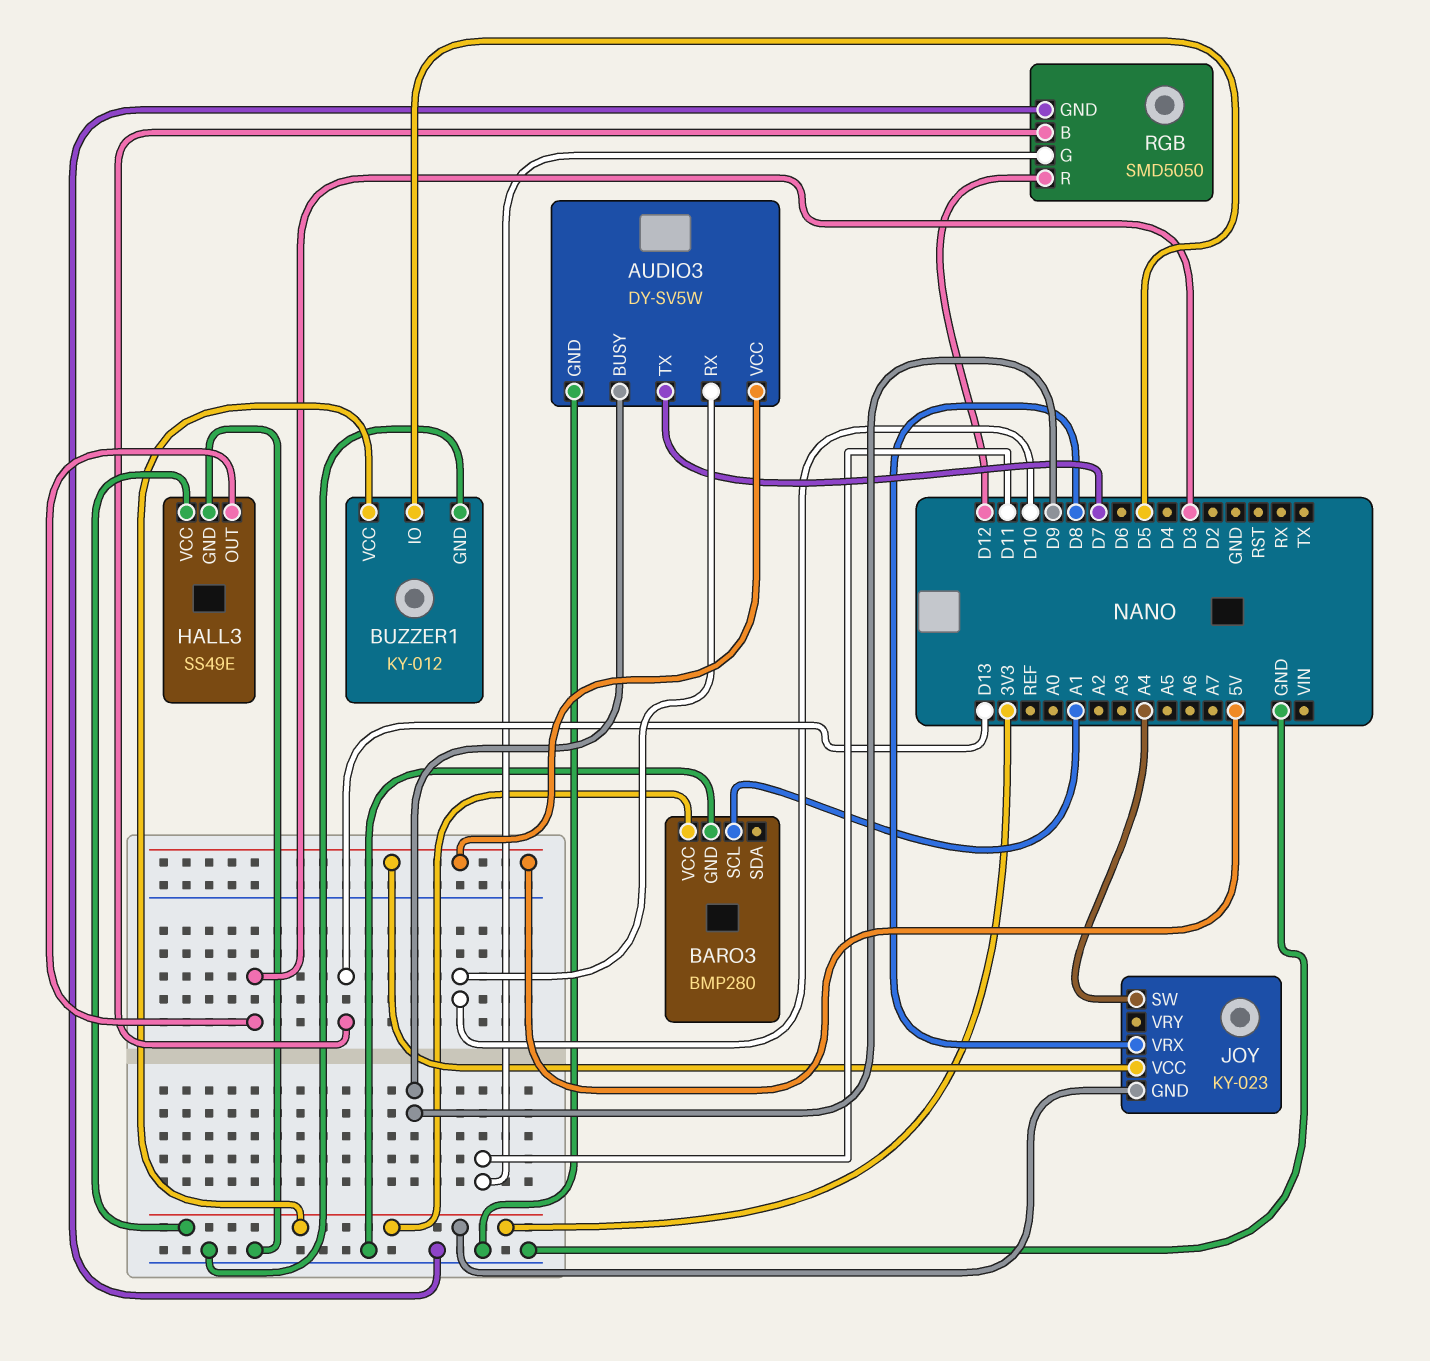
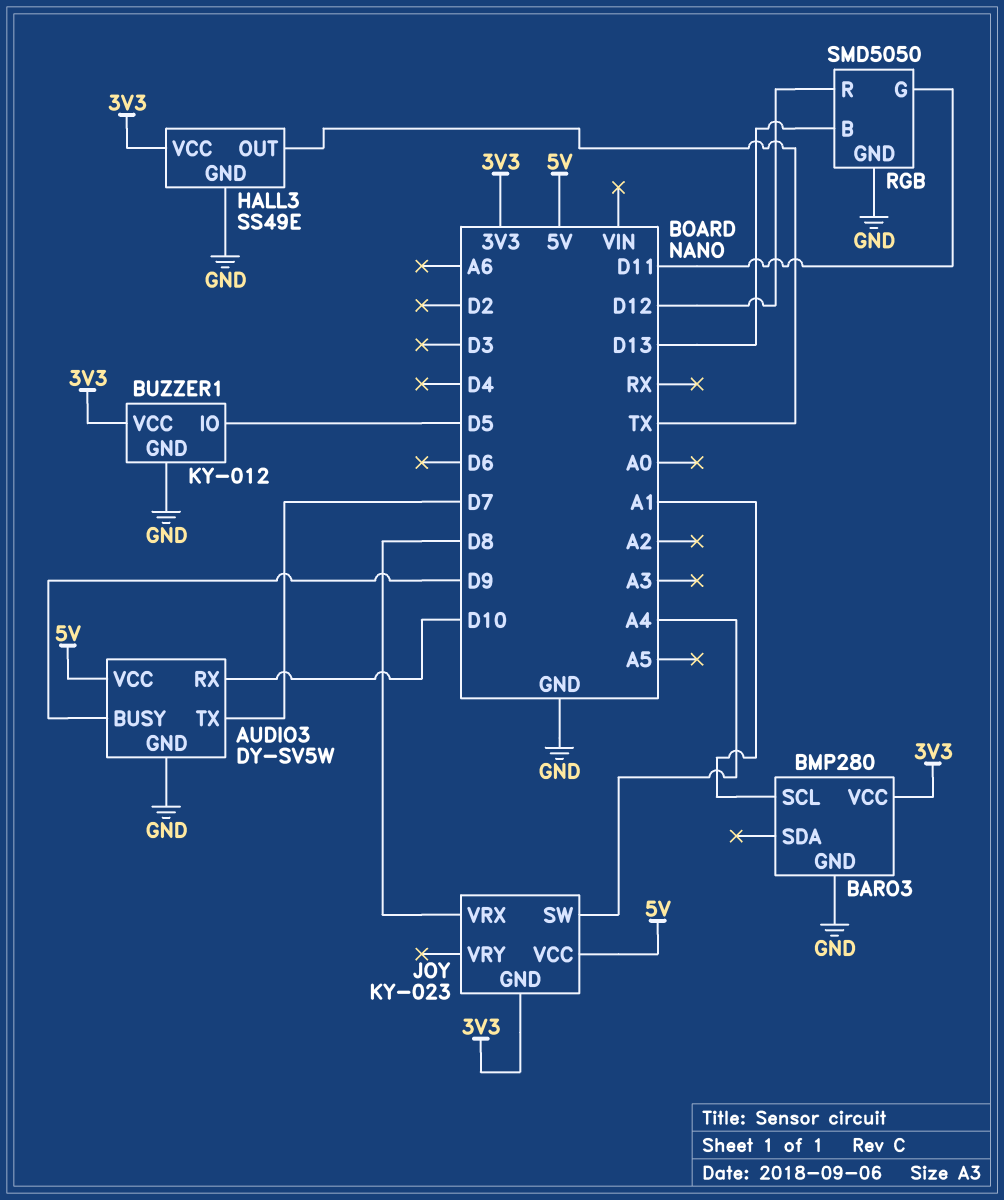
HALL3 pin OUT: D3 -> TX

